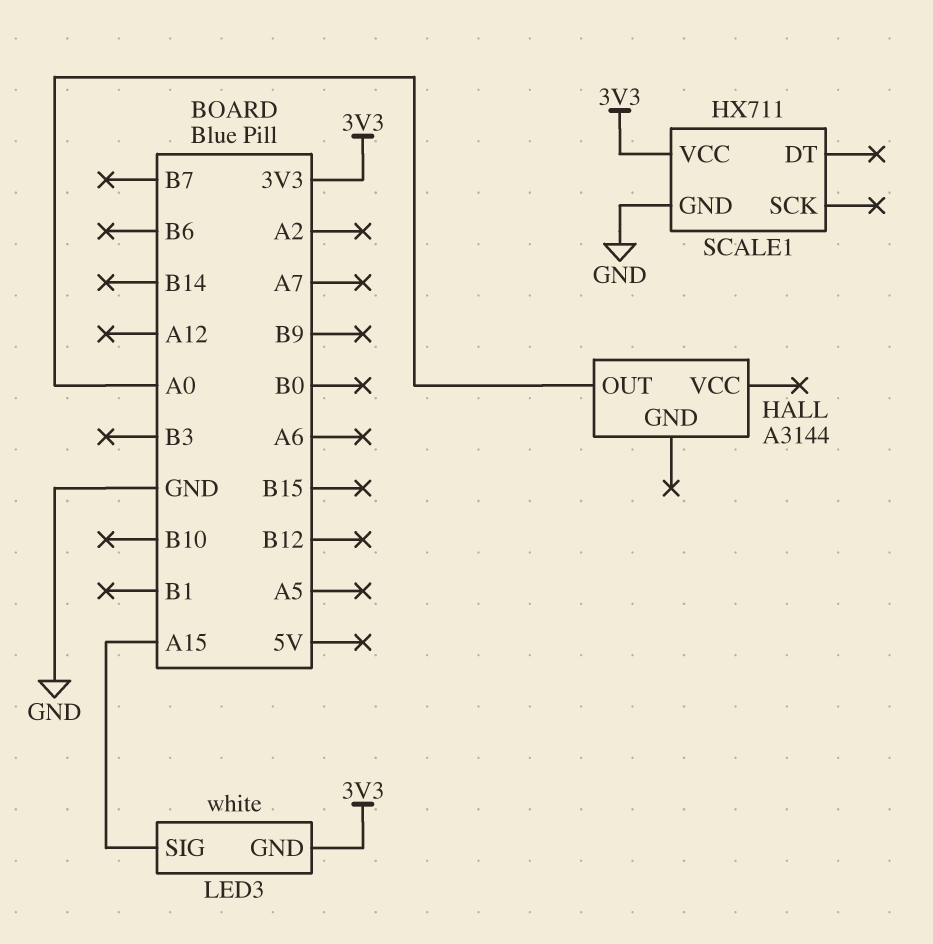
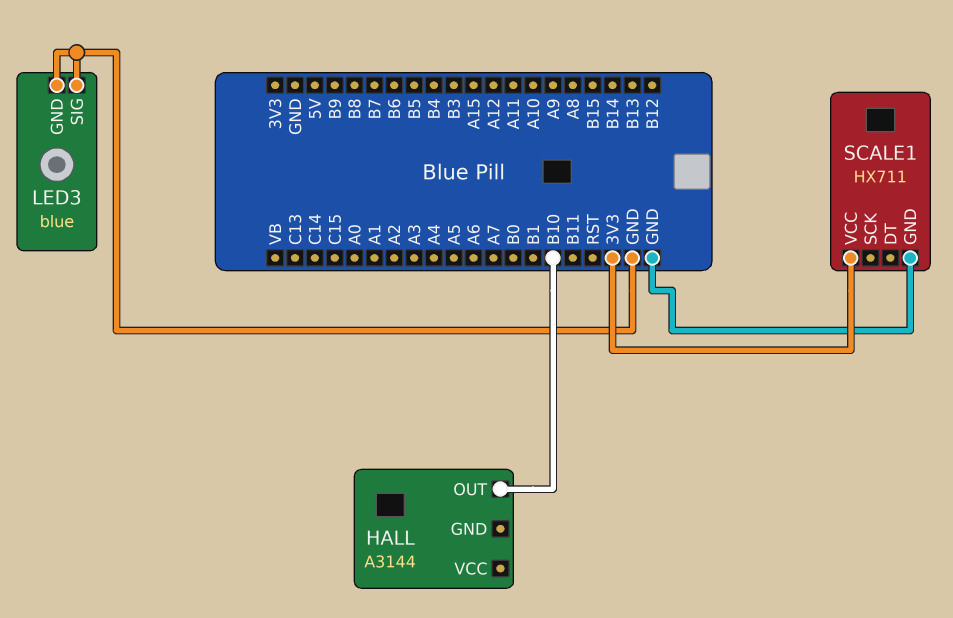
HALL pin OUT: A0 -> B10
LED3: white -> blue
LED3 pin GND: 3V3 -> GND
LED3 pin SIG: A15 -> GND

